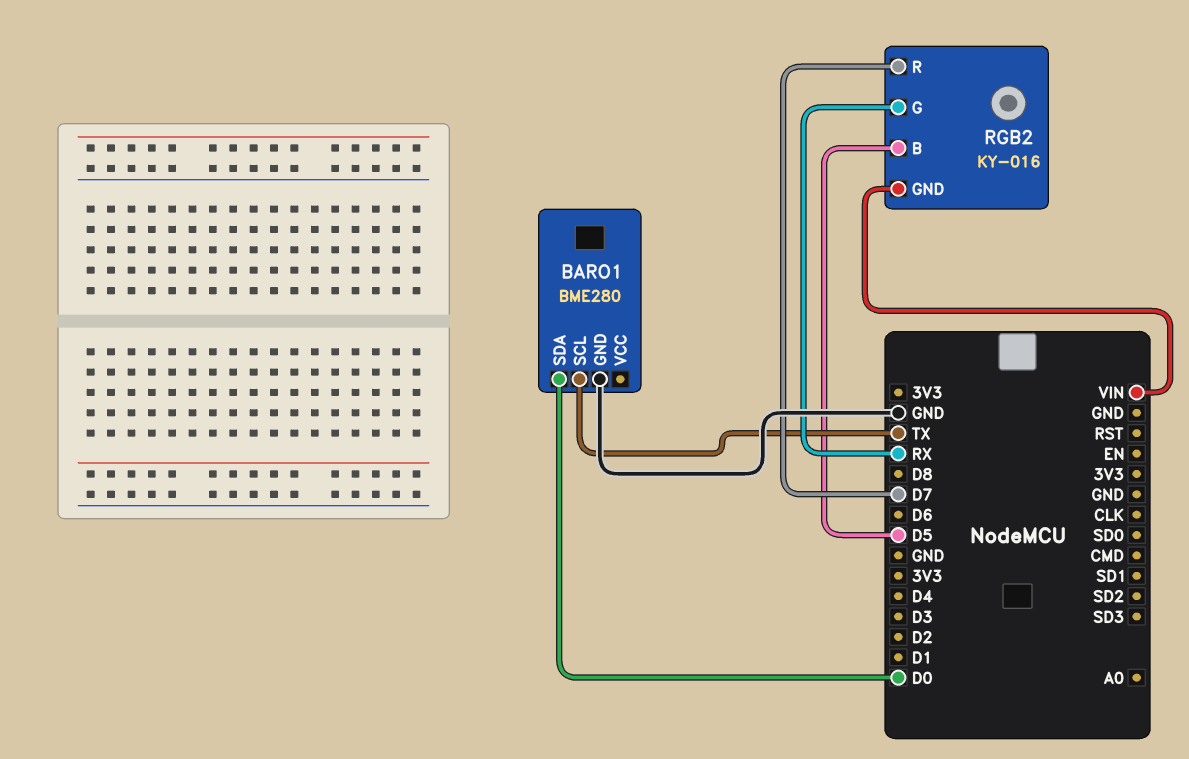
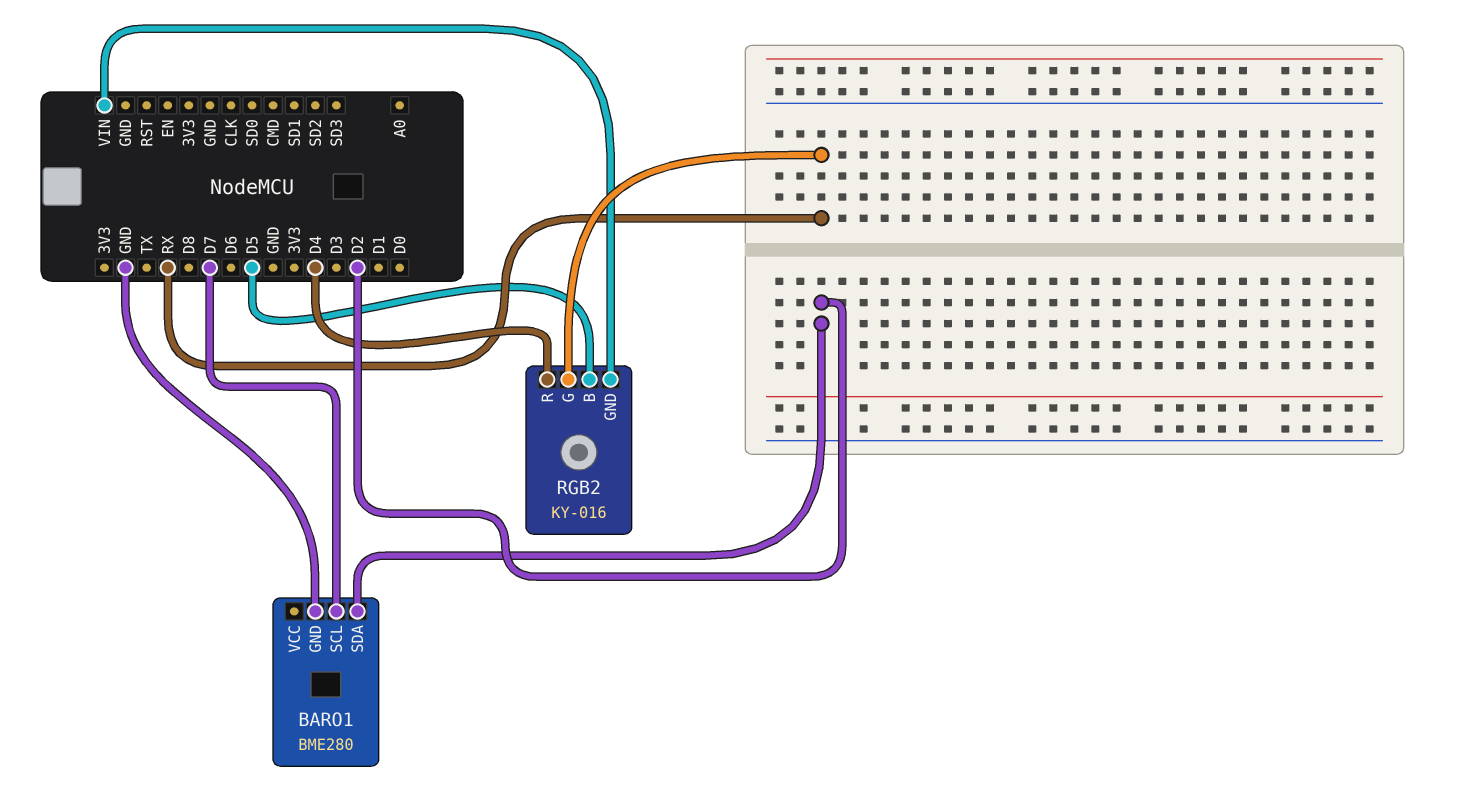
BARO1 pin SCL: TX -> D7
BARO1 pin SDA: D0 -> D2
RGB2 pin R: D7 -> D4

